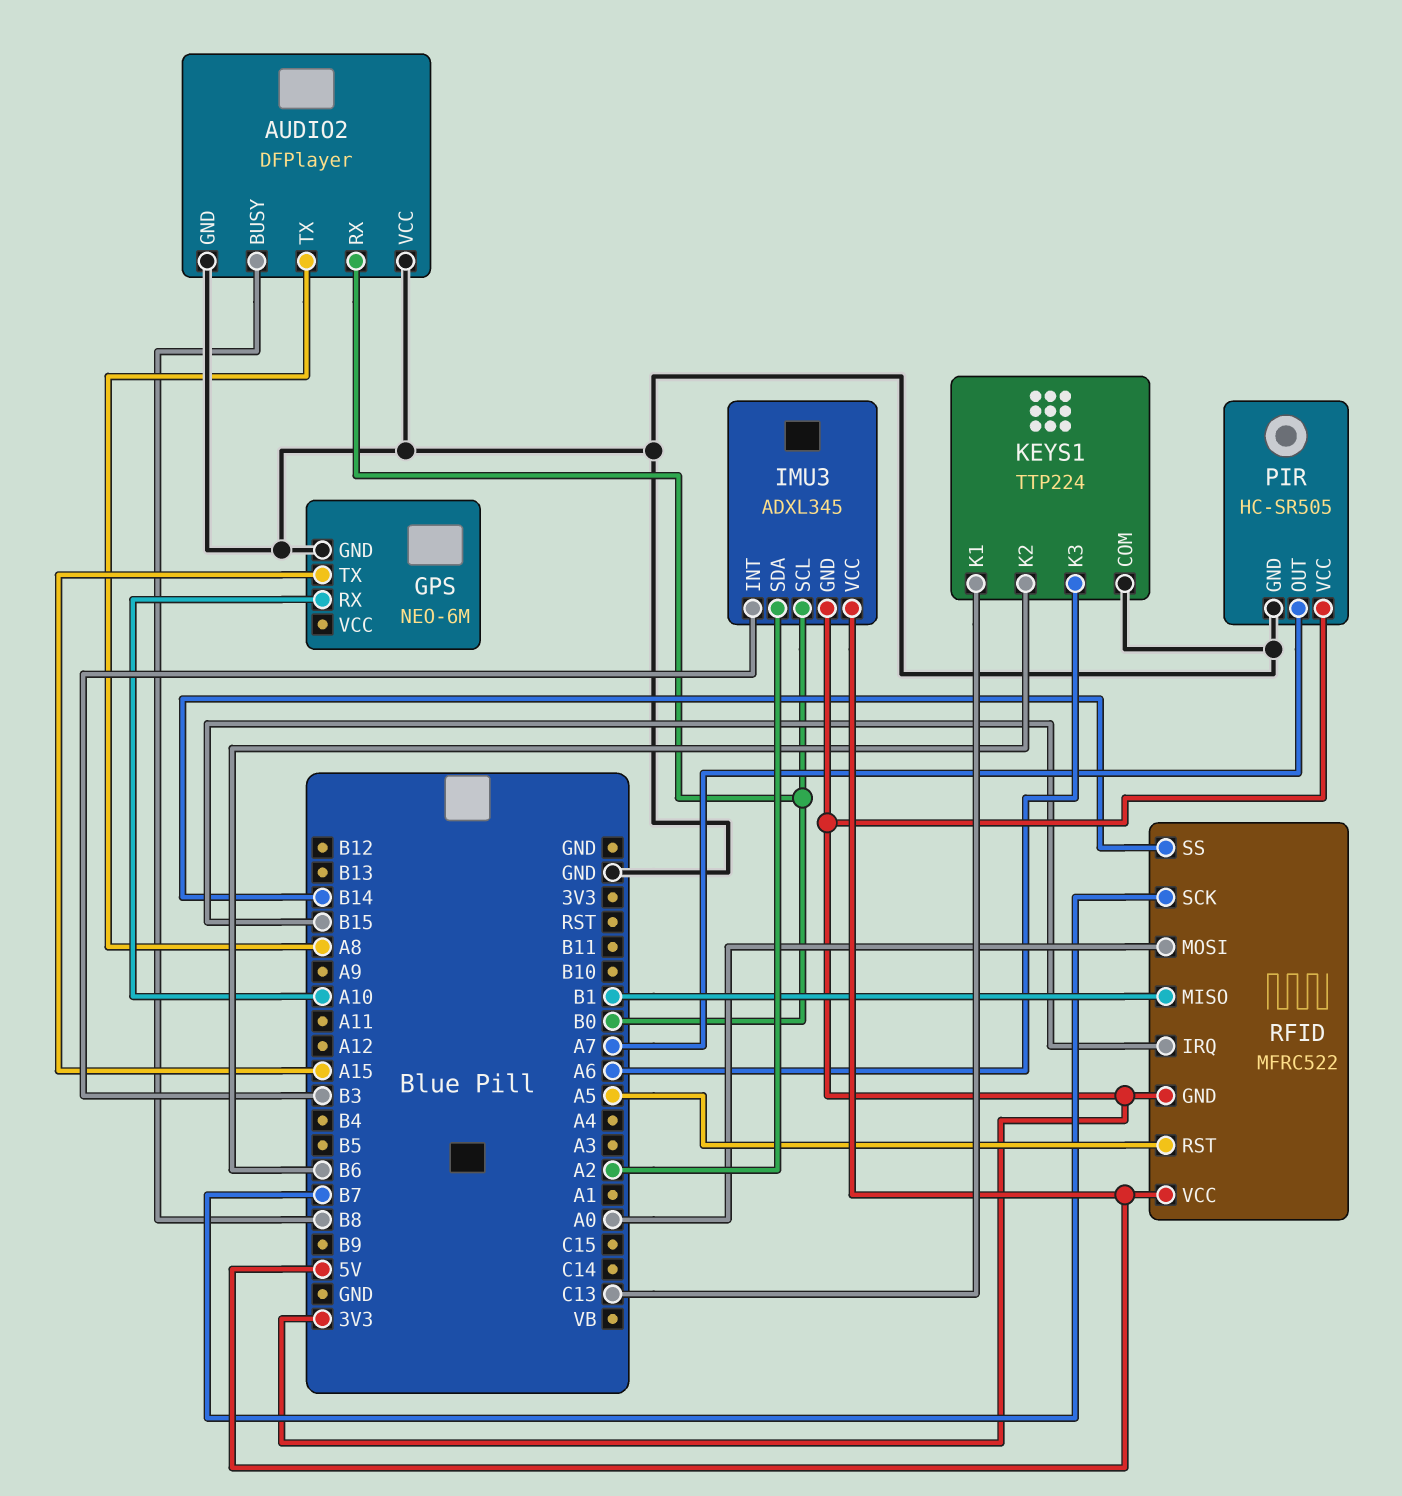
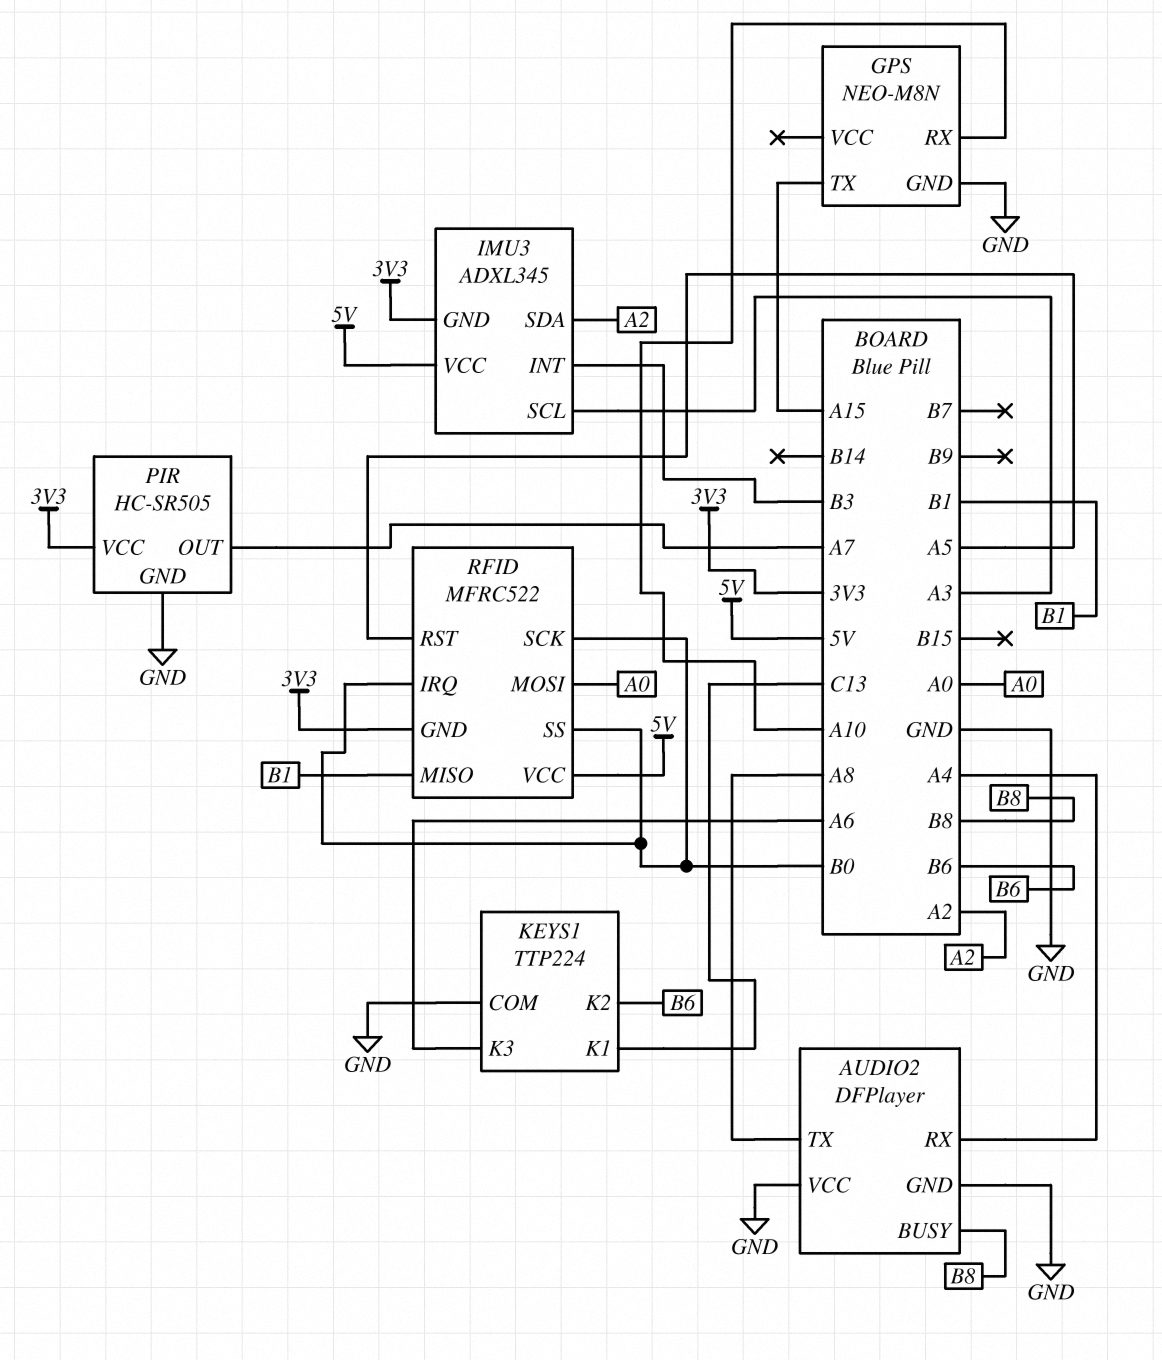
AUDIO2 pin RX: B0 -> A4
GPS: NEO-6M -> NEO-M8N
IMU3 pin SCL: B0 -> A3
RFID pin IRQ: B15 -> B0
RFID pin SCK: B7 -> B0
RFID pin SS: B14 -> B0

